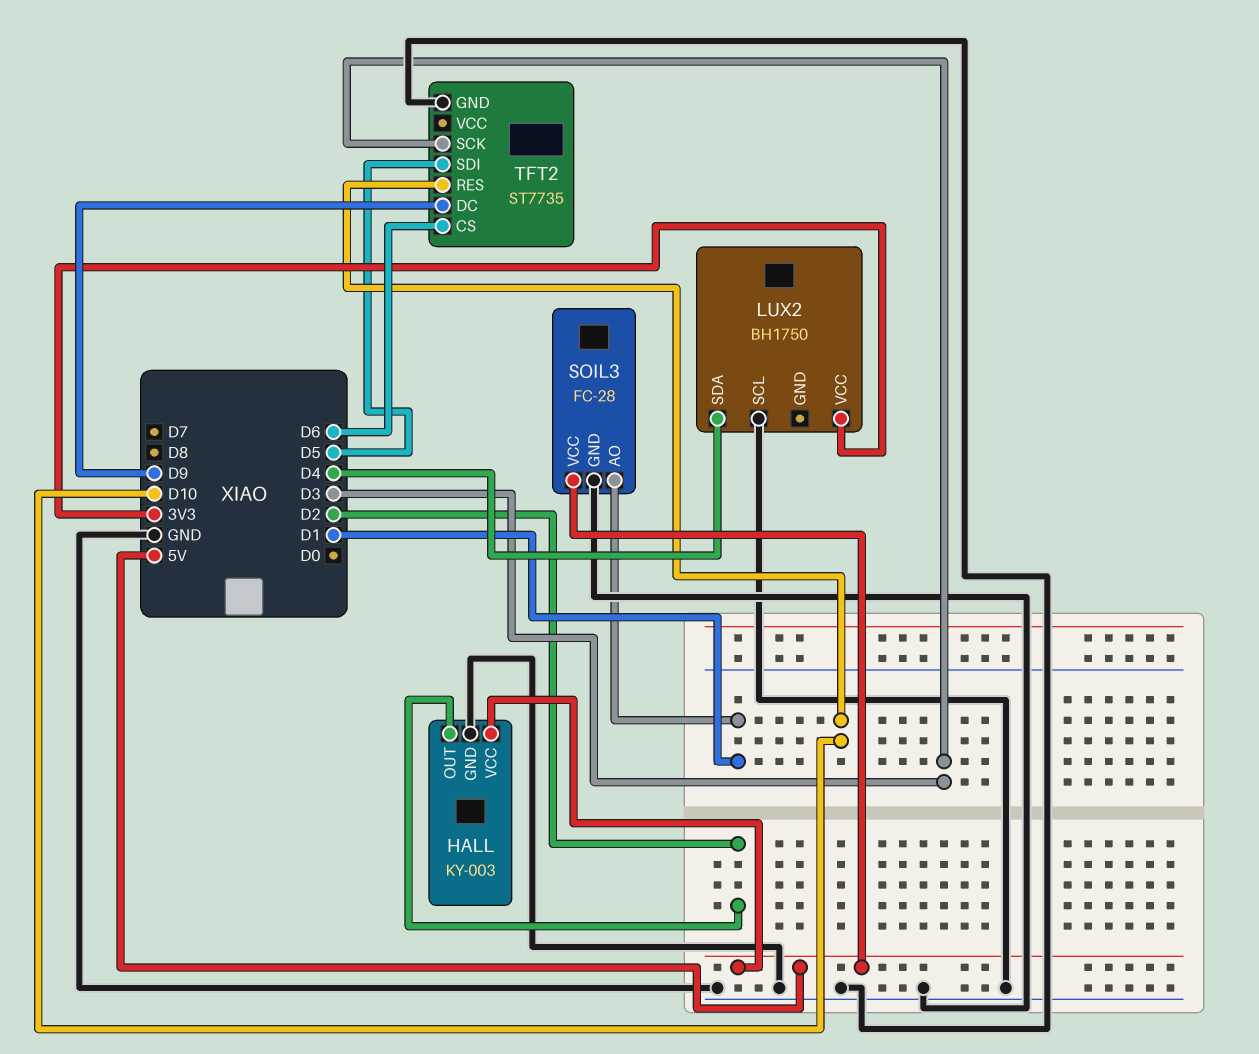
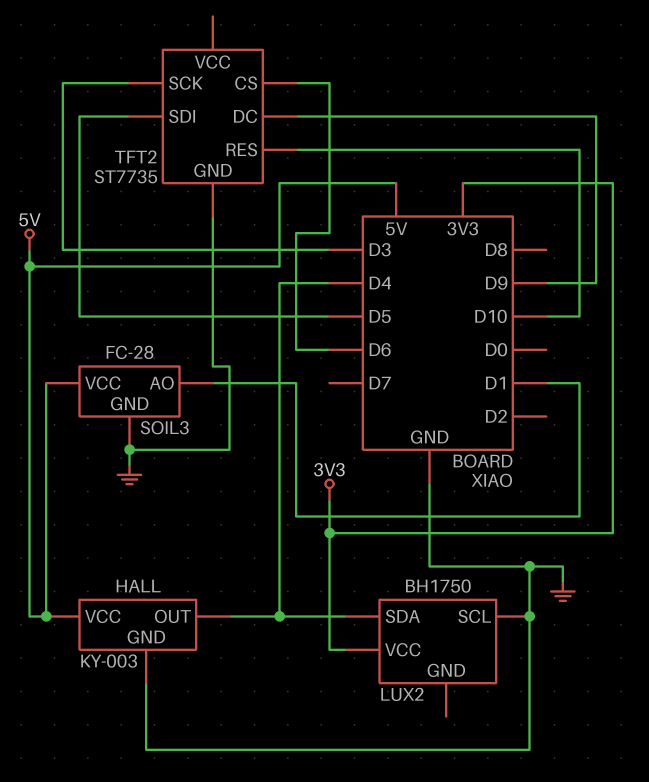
HALL pin OUT: D2 -> D4

